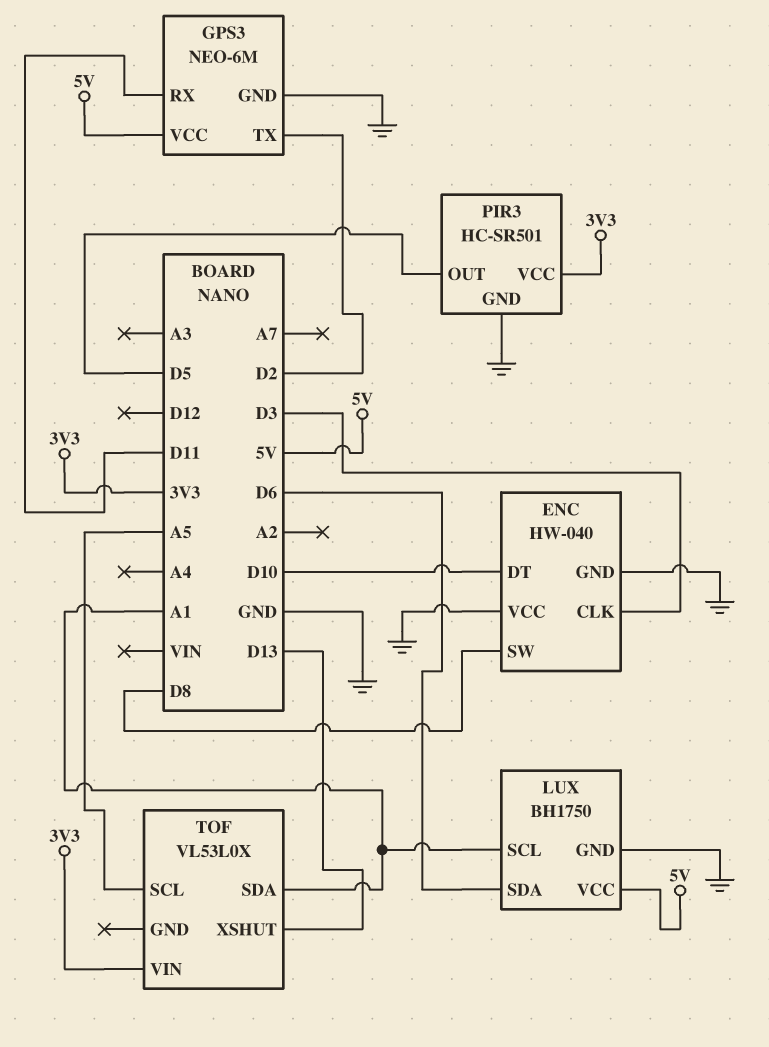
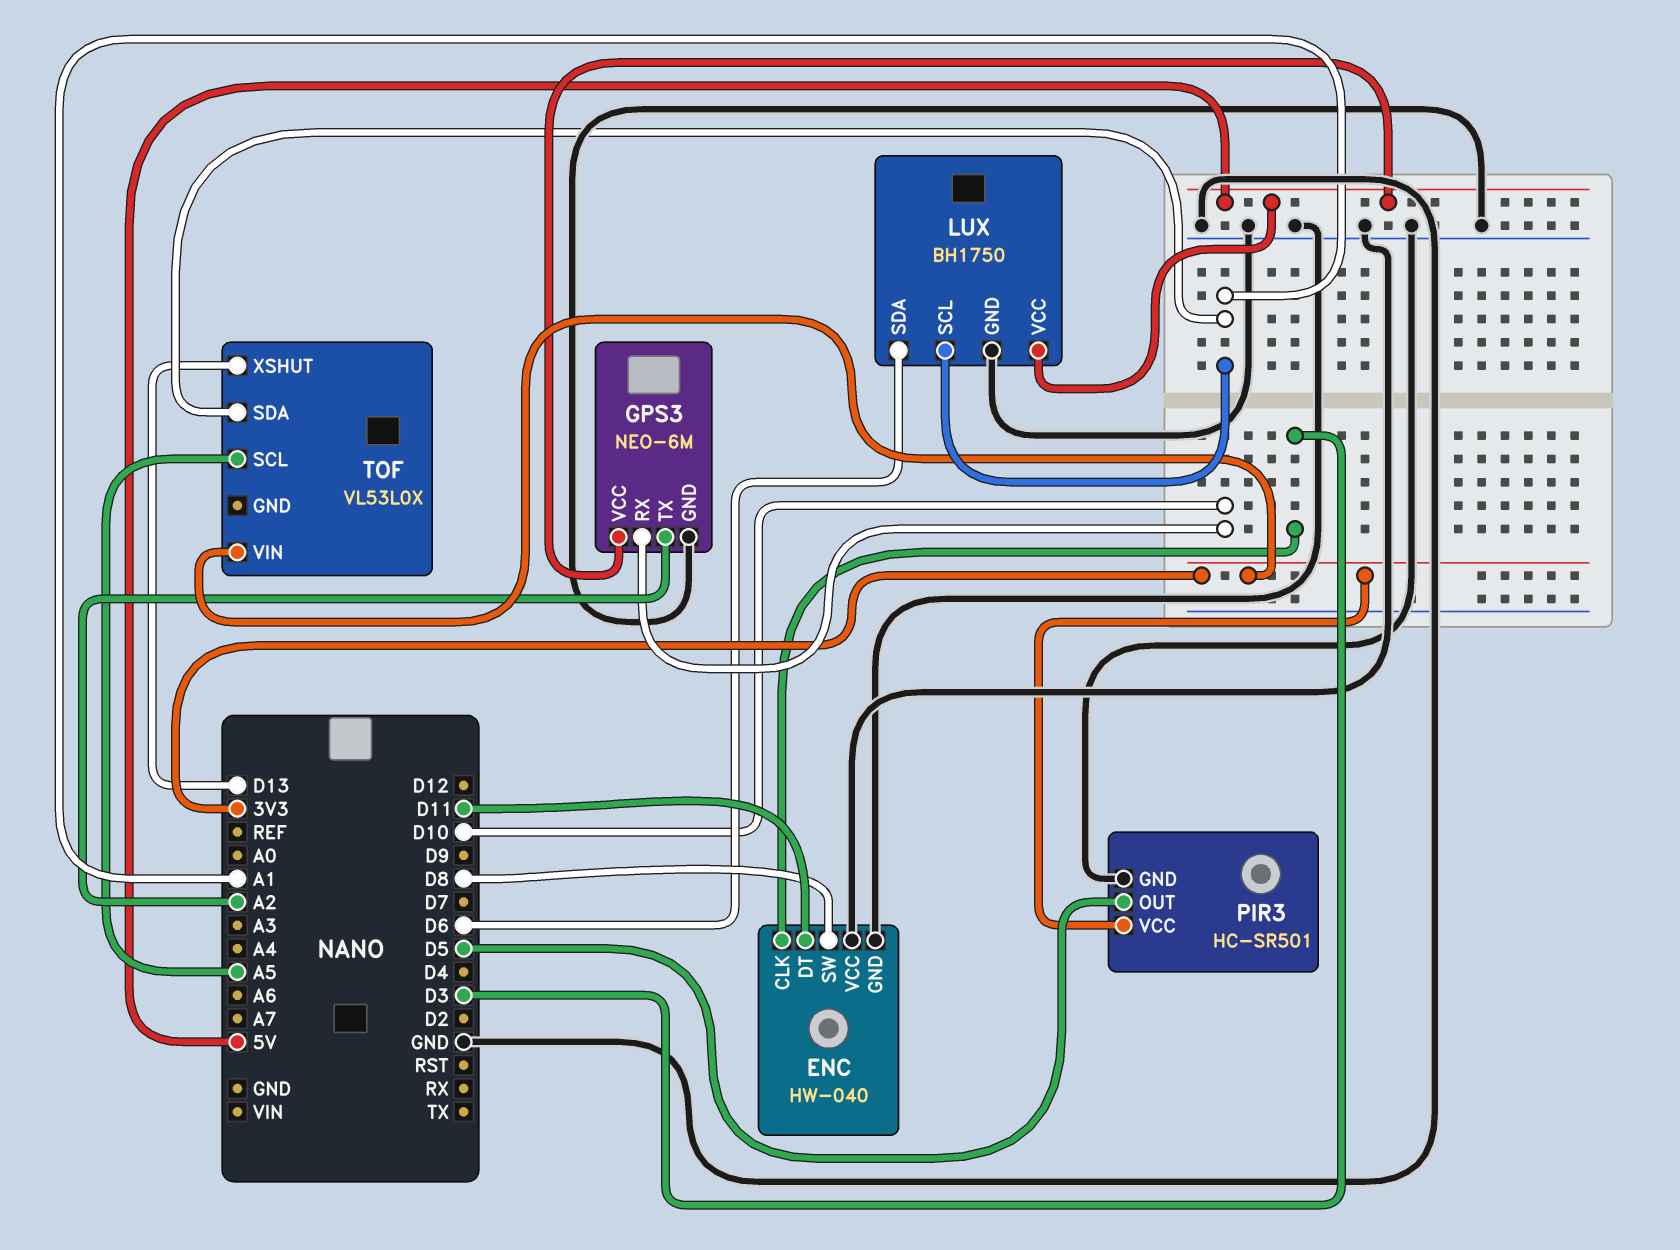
ENC pin DT: D10 -> D11
GPS3 pin RX: D11 -> D10
GPS3 pin TX: D2 -> A2

